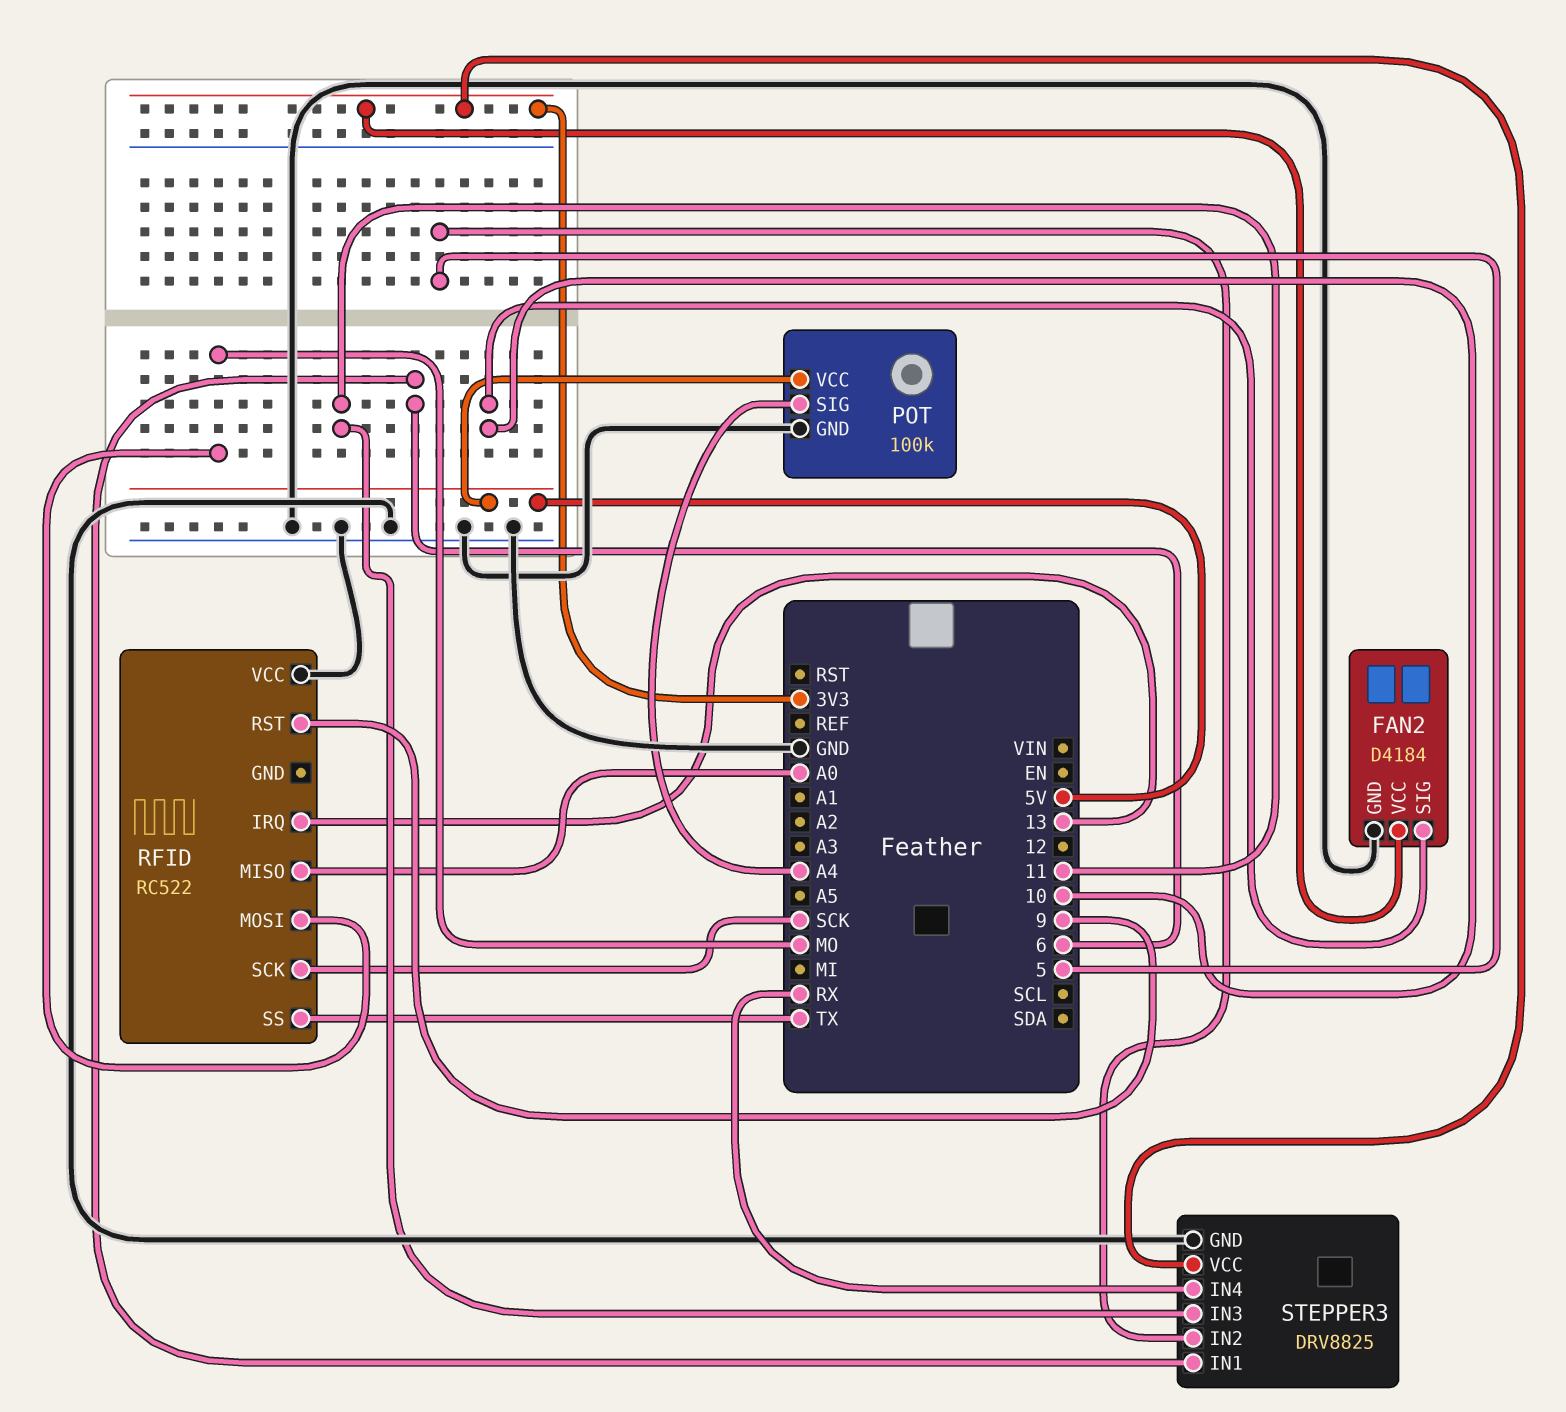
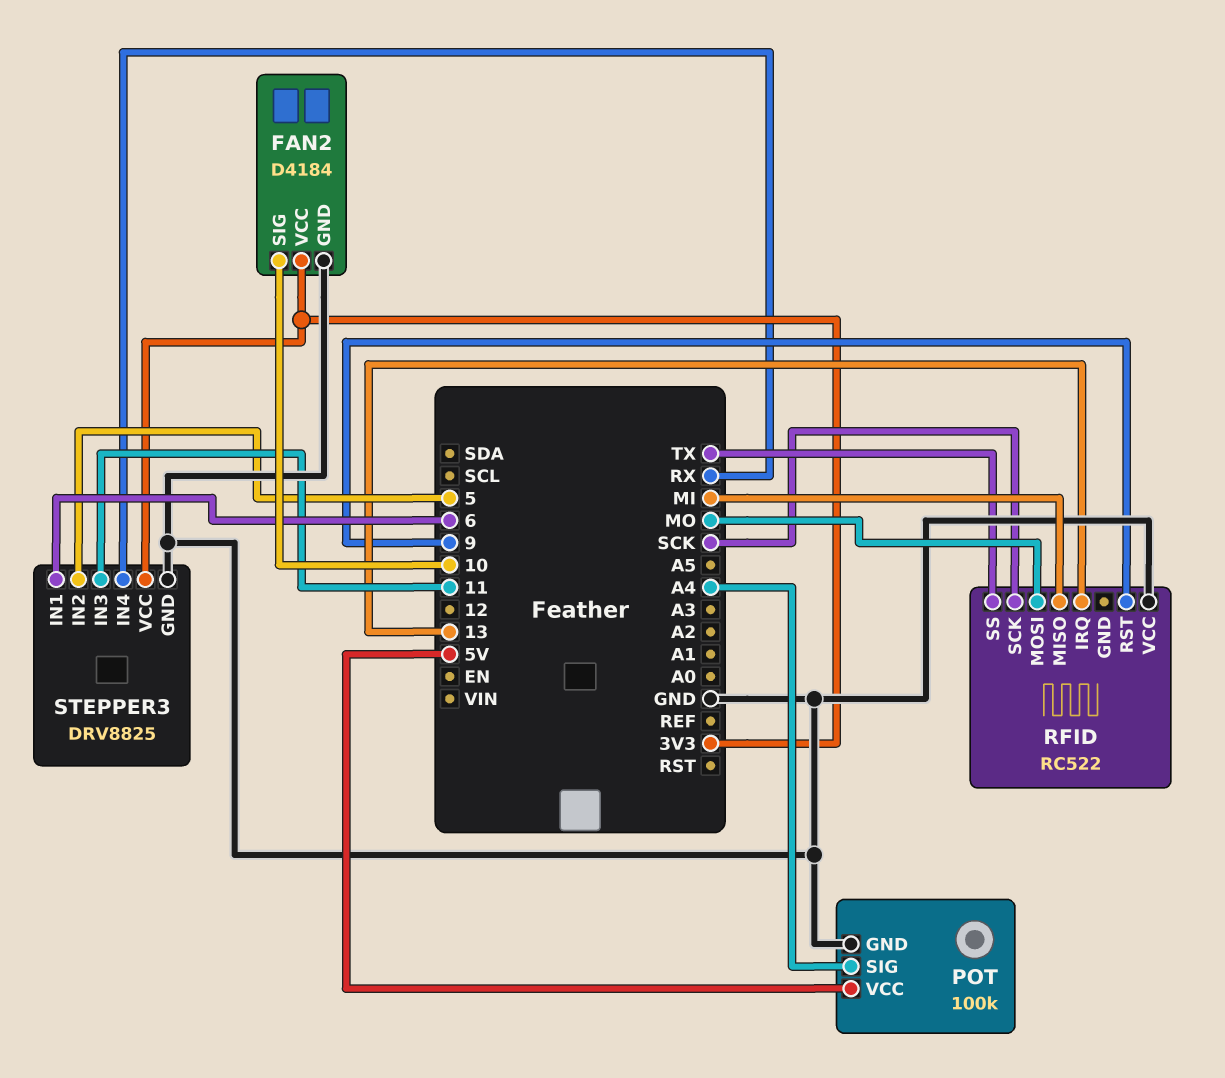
RFID pin MISO: A0 -> MI

